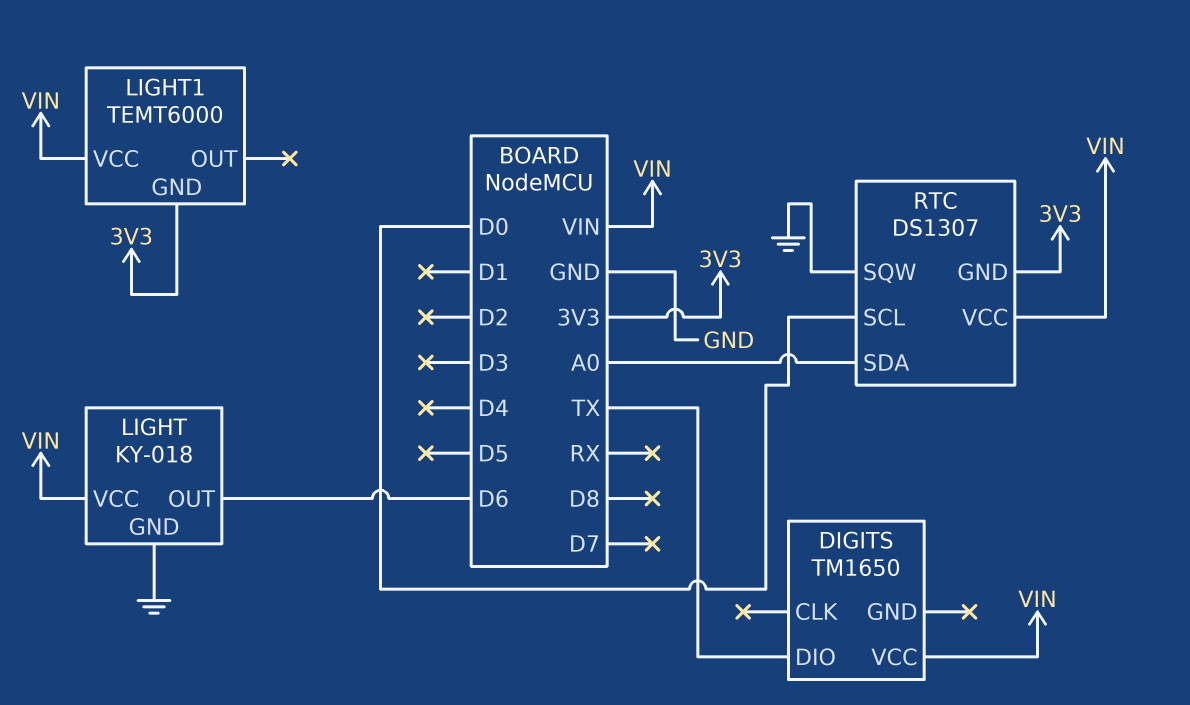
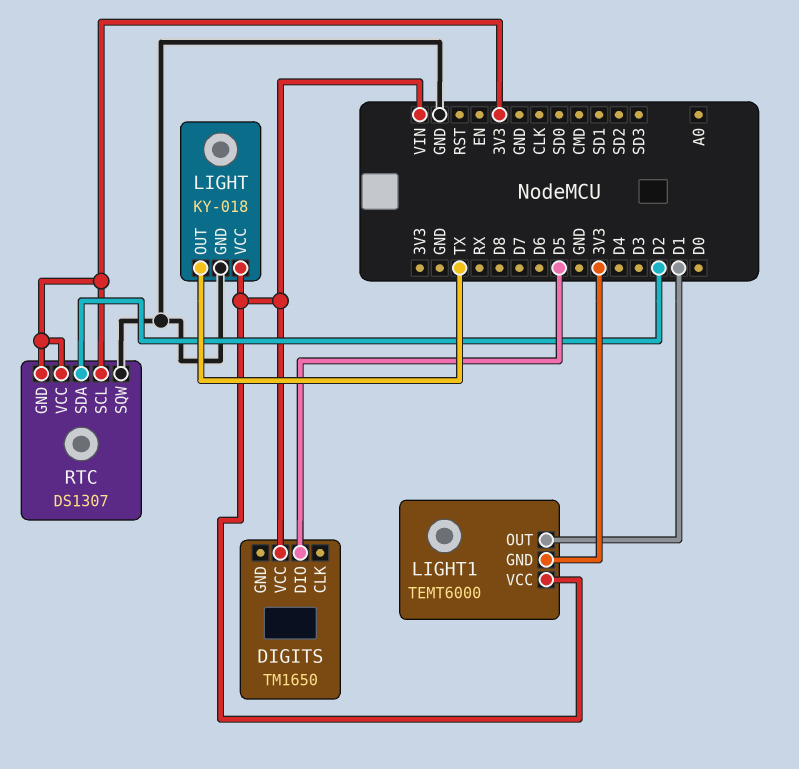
DIGITS pin DIO: TX -> D5
LIGHT pin OUT: D6 -> TX
LIGHT1 pin OUT: none -> D1
RTC pin SCL: D0 -> 3V3
RTC pin SDA: A0 -> D2
RTC pin VCC: VIN -> 3V3

